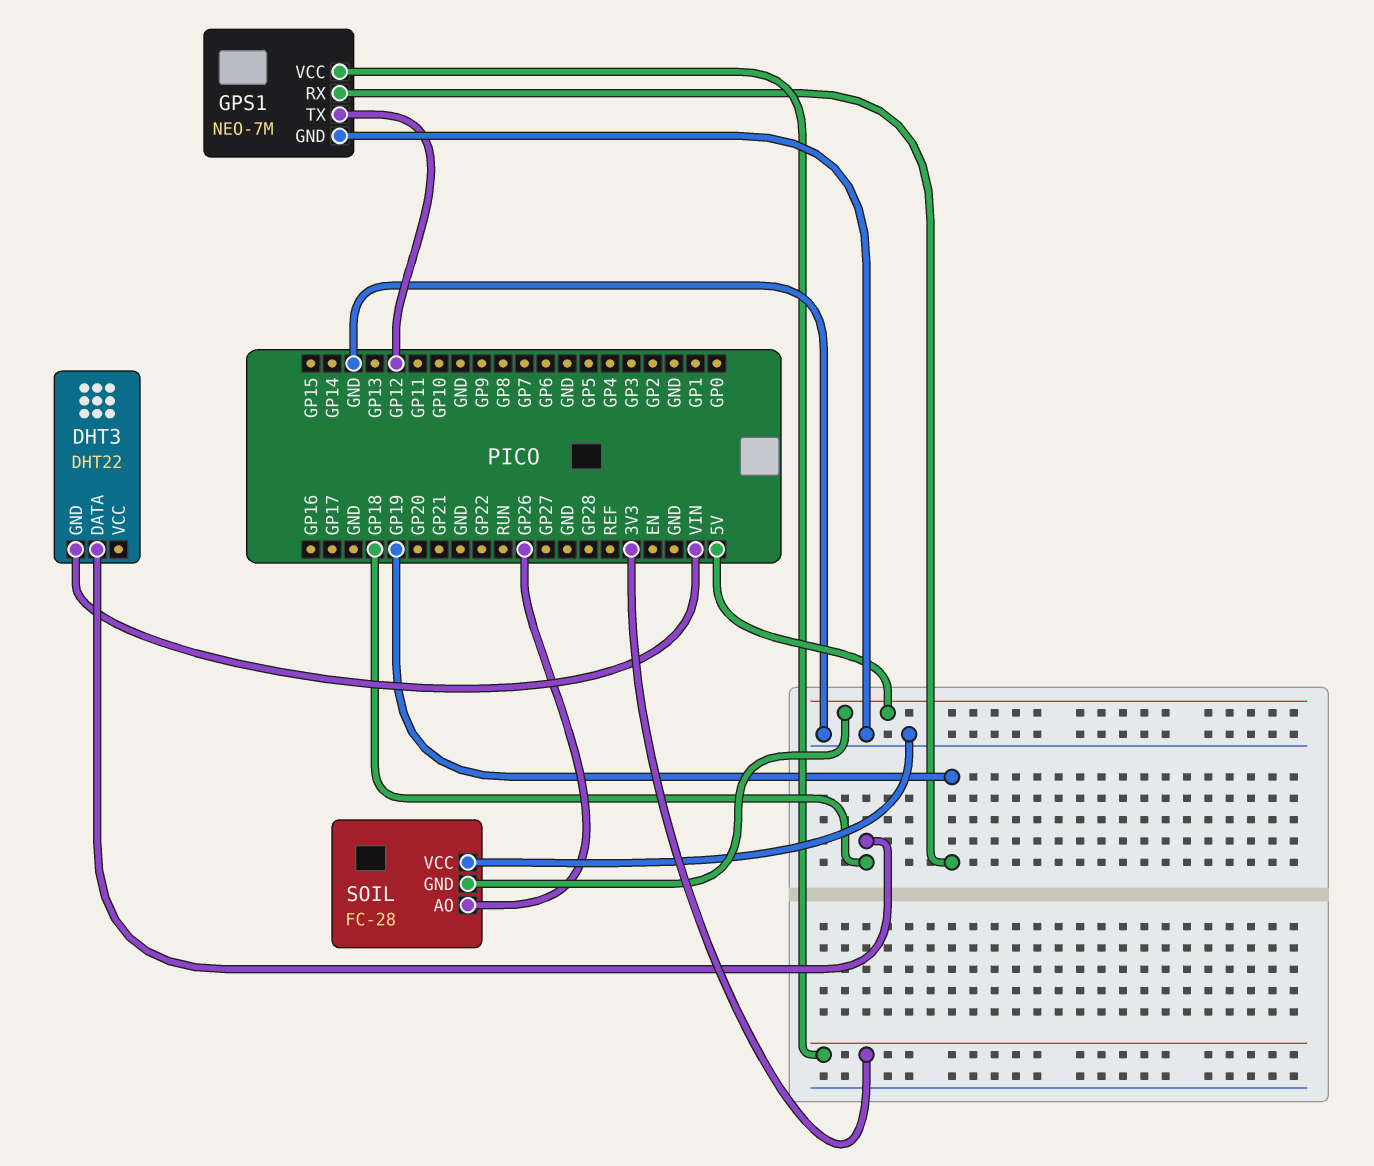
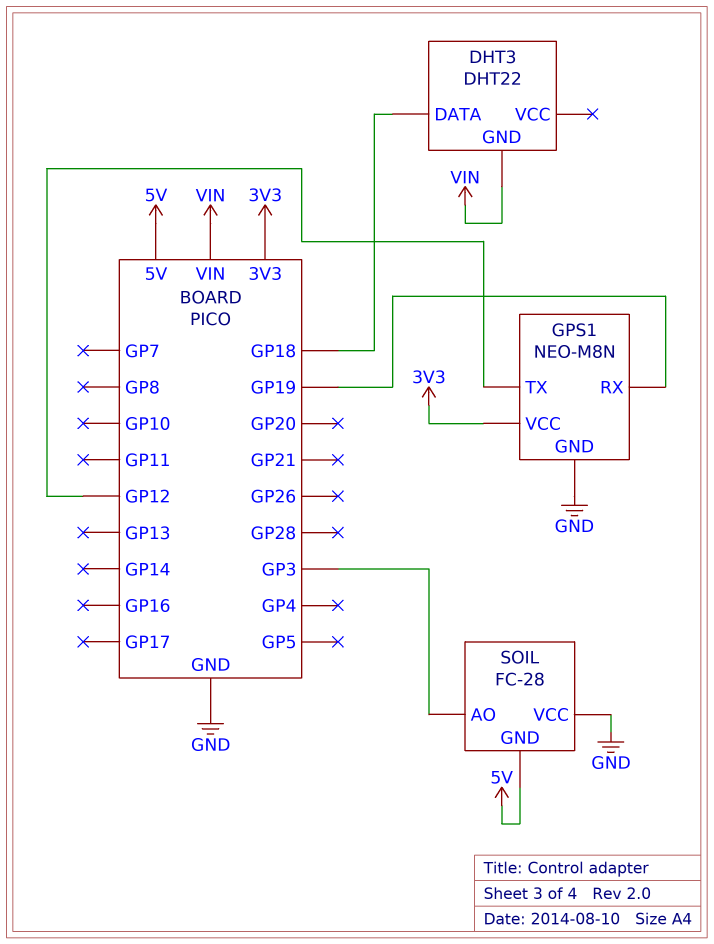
GPS1: NEO-7M -> NEO-M8N
SOIL pin AO: GP26 -> GP3

